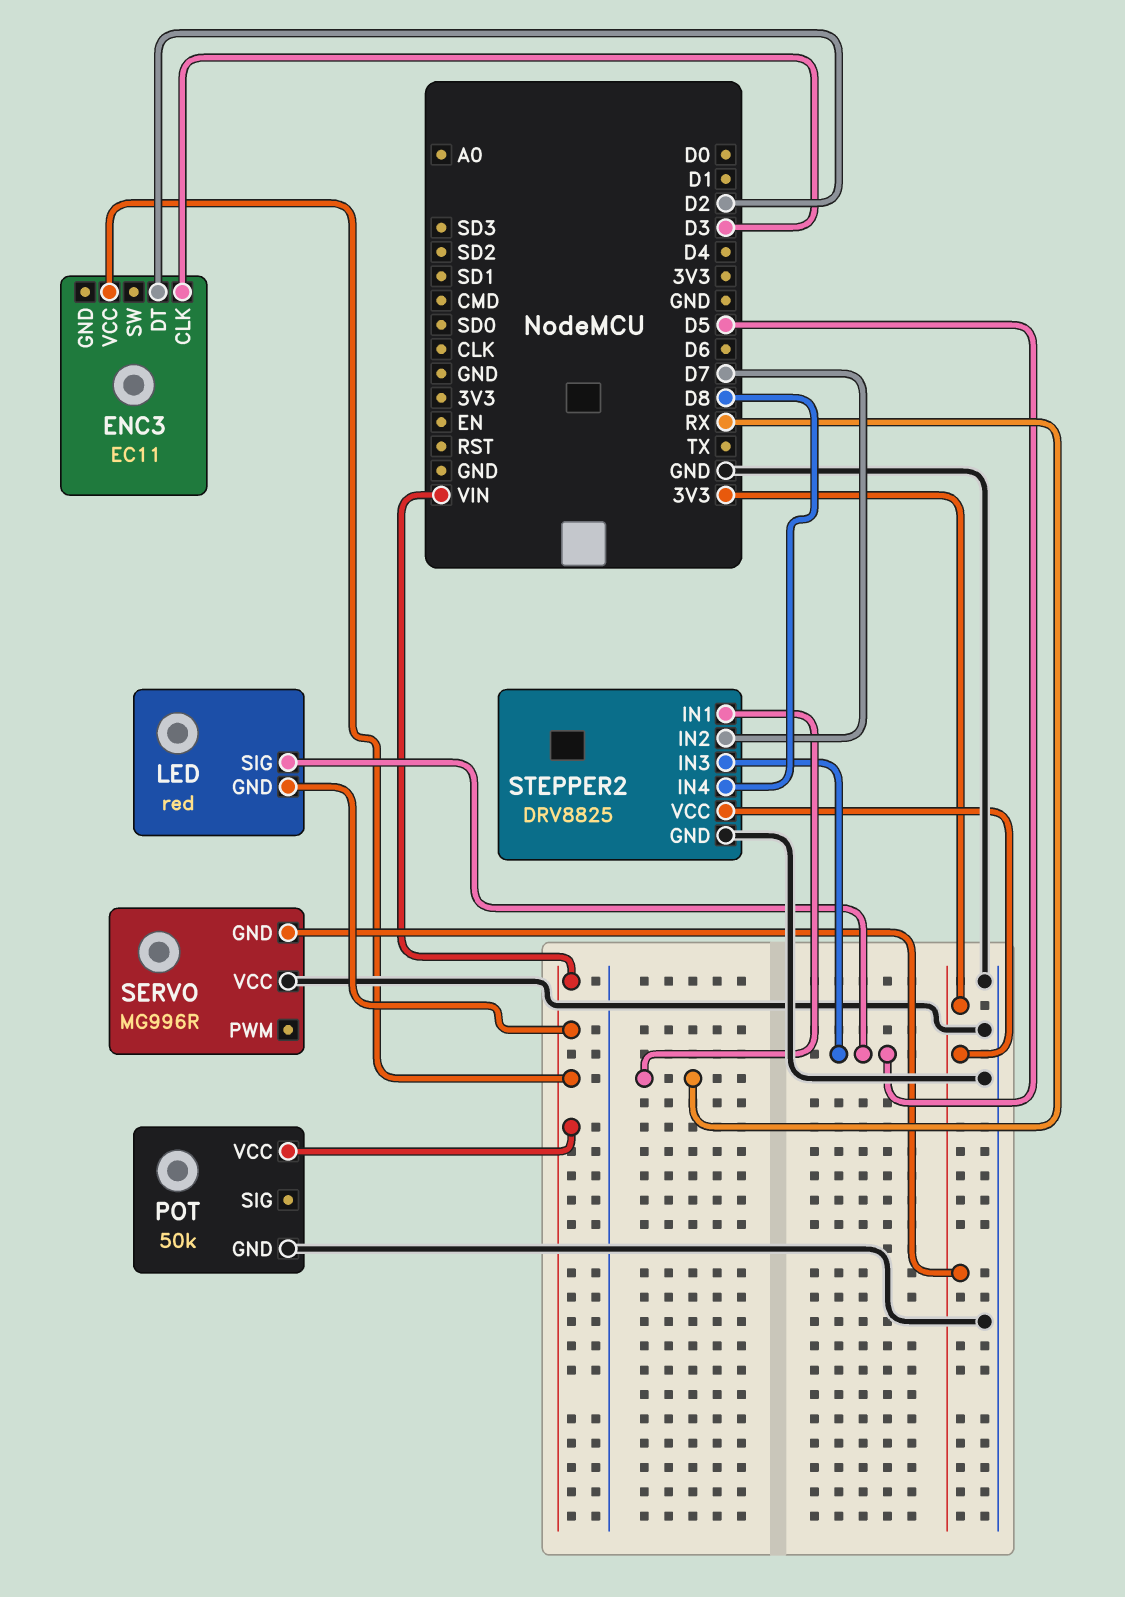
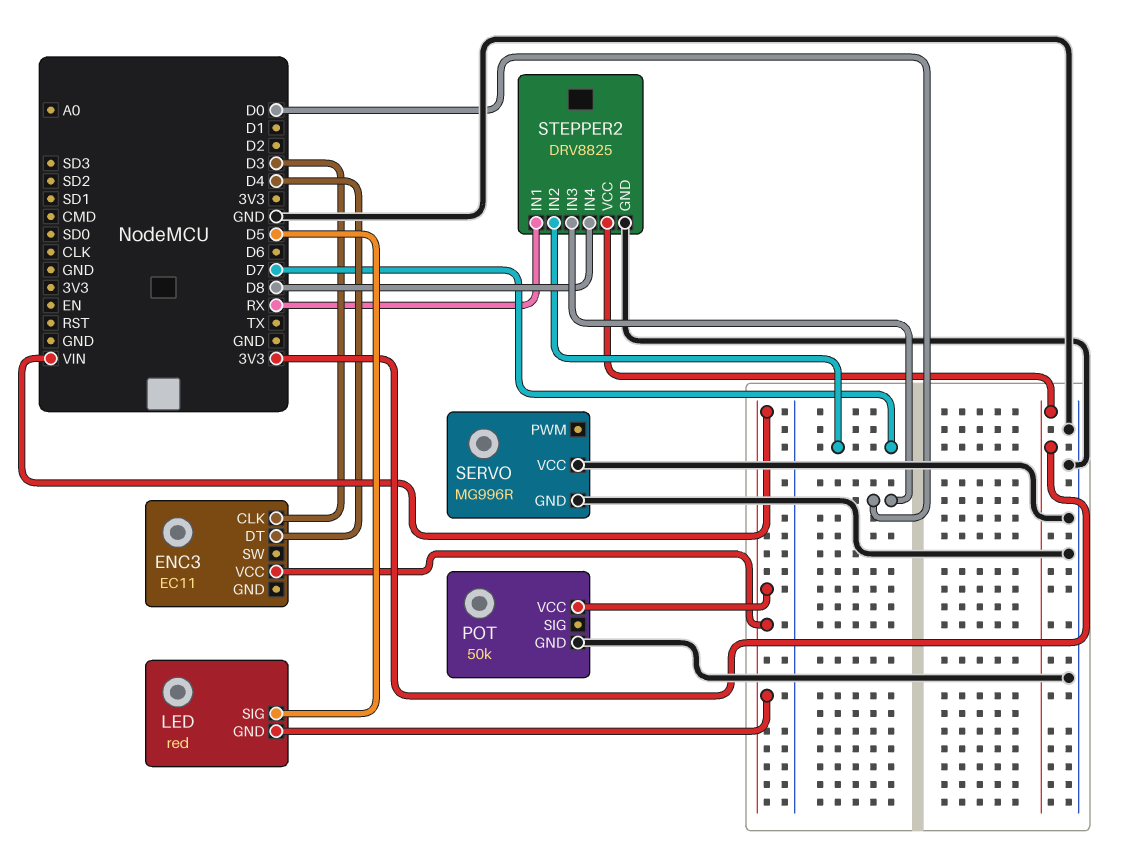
ENC3 pin DT: D2 -> D4
SERVO pin GND: 3V3 -> GND
STEPPER2 pin IN3: D5 -> D0

